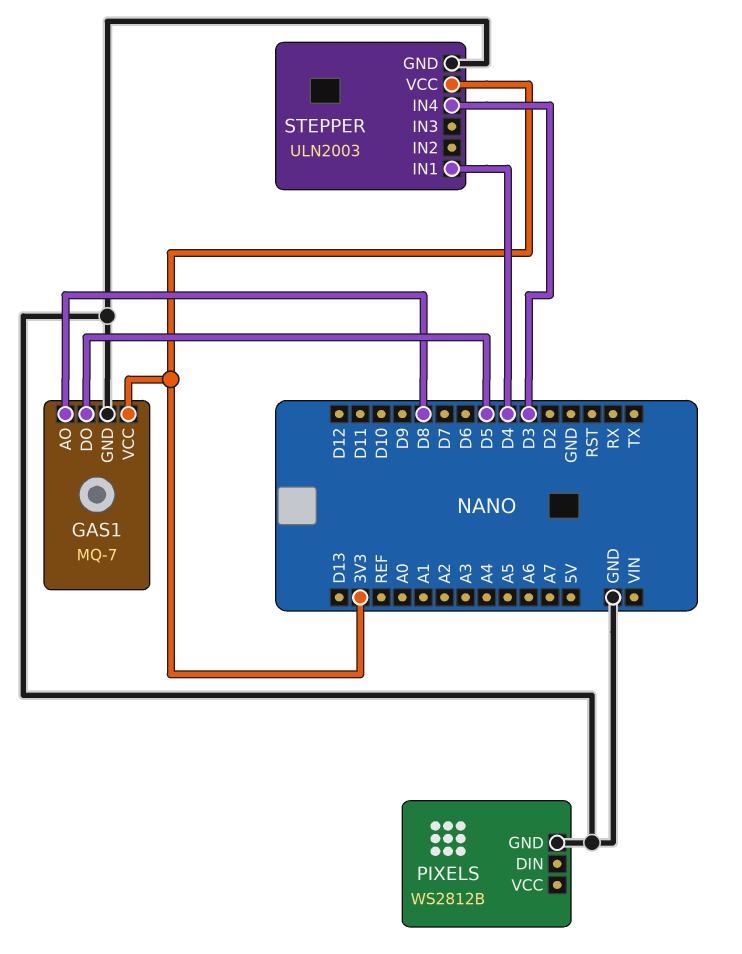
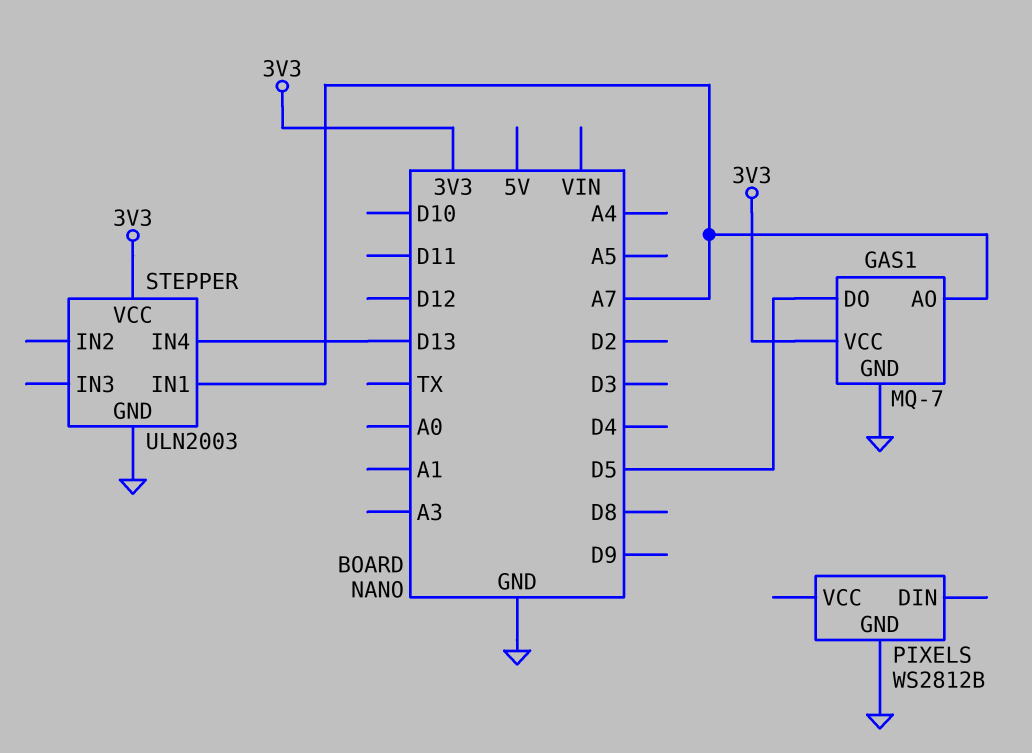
GAS1 pin AO: D8 -> A7
STEPPER pin IN1: D4 -> A7
STEPPER pin IN4: D3 -> D13

